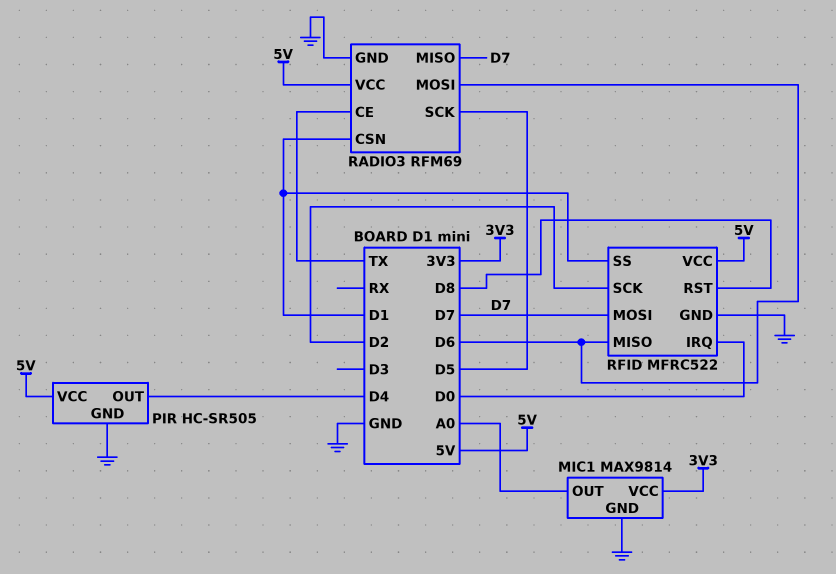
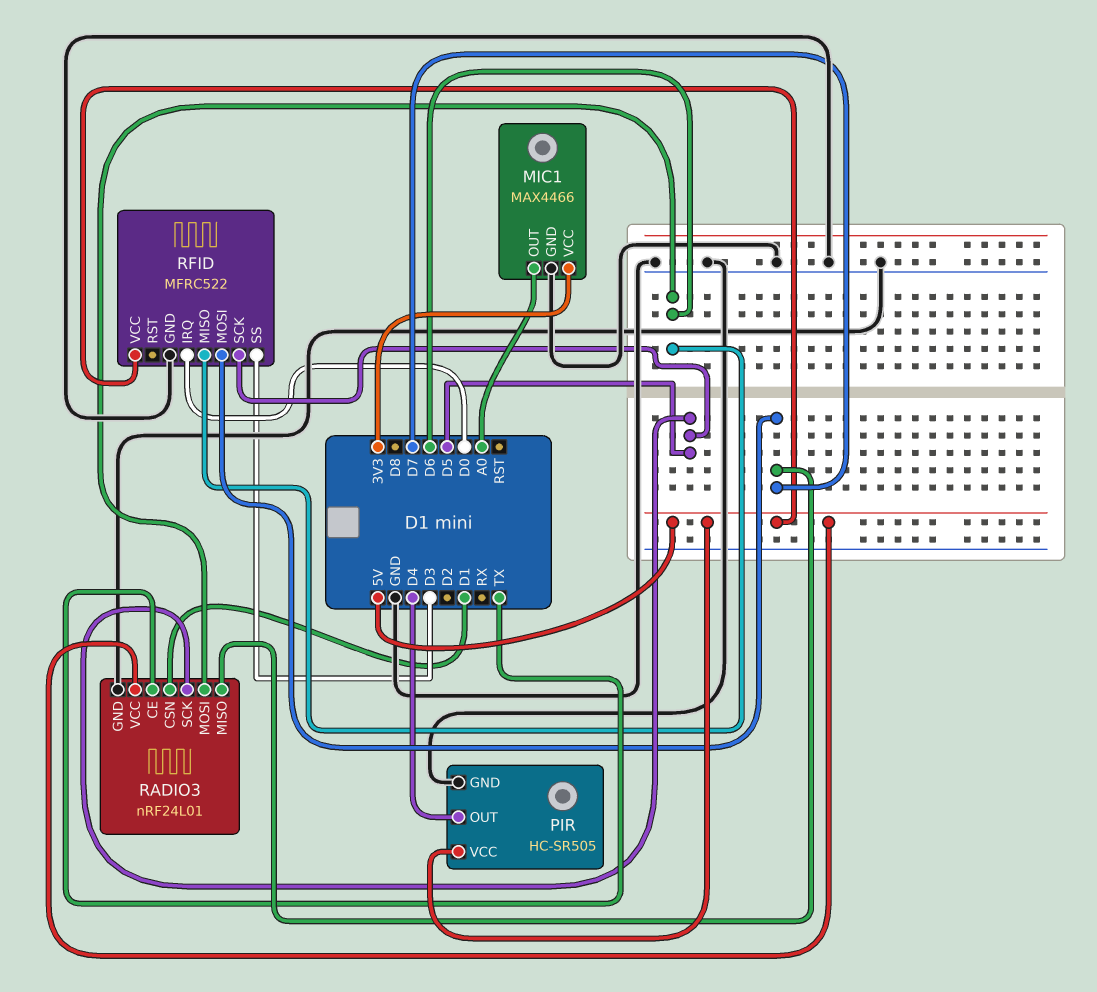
MIC1: MAX9814 -> MAX4466
RADIO3: RFM69 -> nRF24L01
RFID pin RST: D8 -> none
RFID pin SCK: D2 -> D5
RFID pin SS: D1 -> D3

